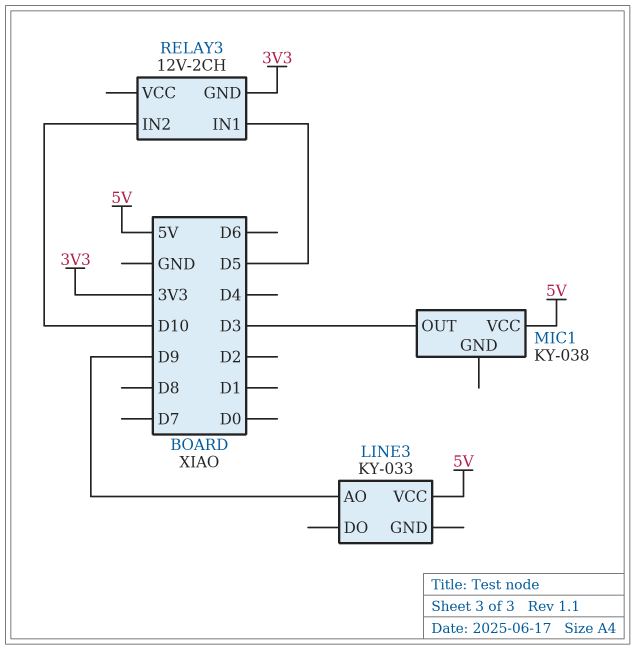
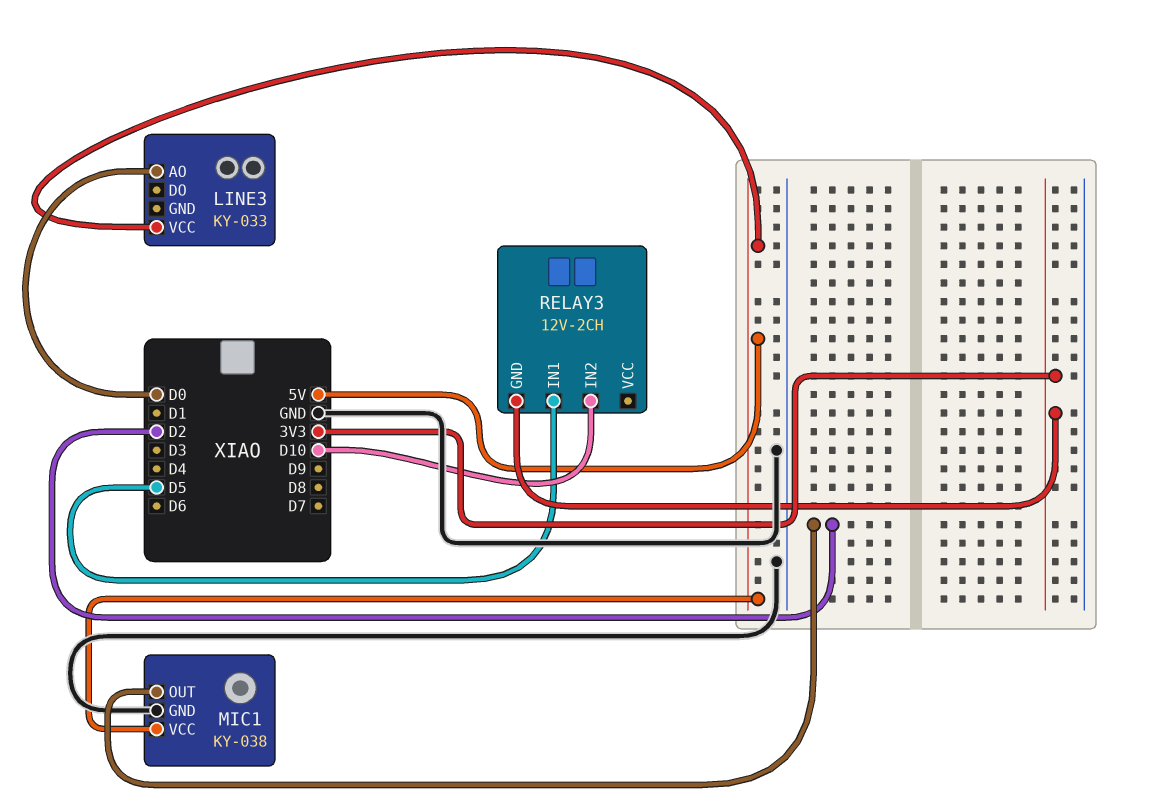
LINE3 pin AO: D9 -> D0
MIC1 pin GND: none -> GND
MIC1 pin OUT: D3 -> D2

